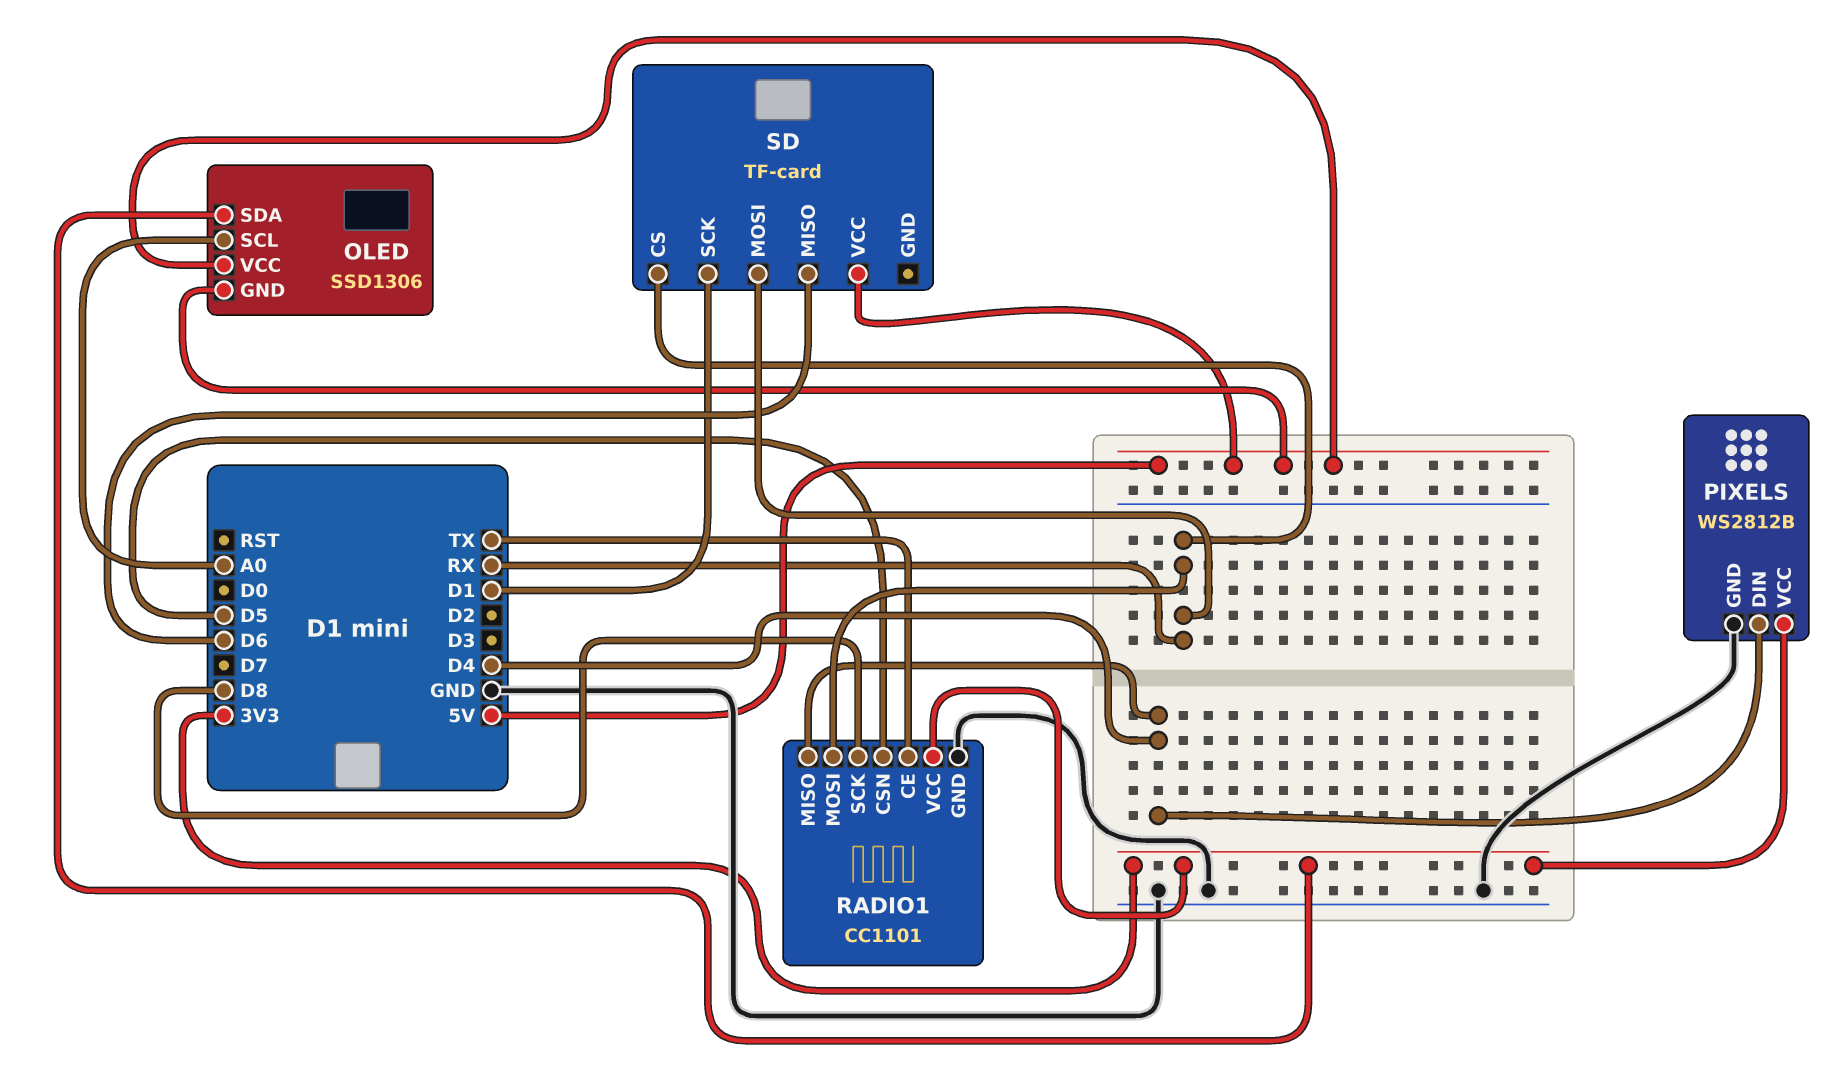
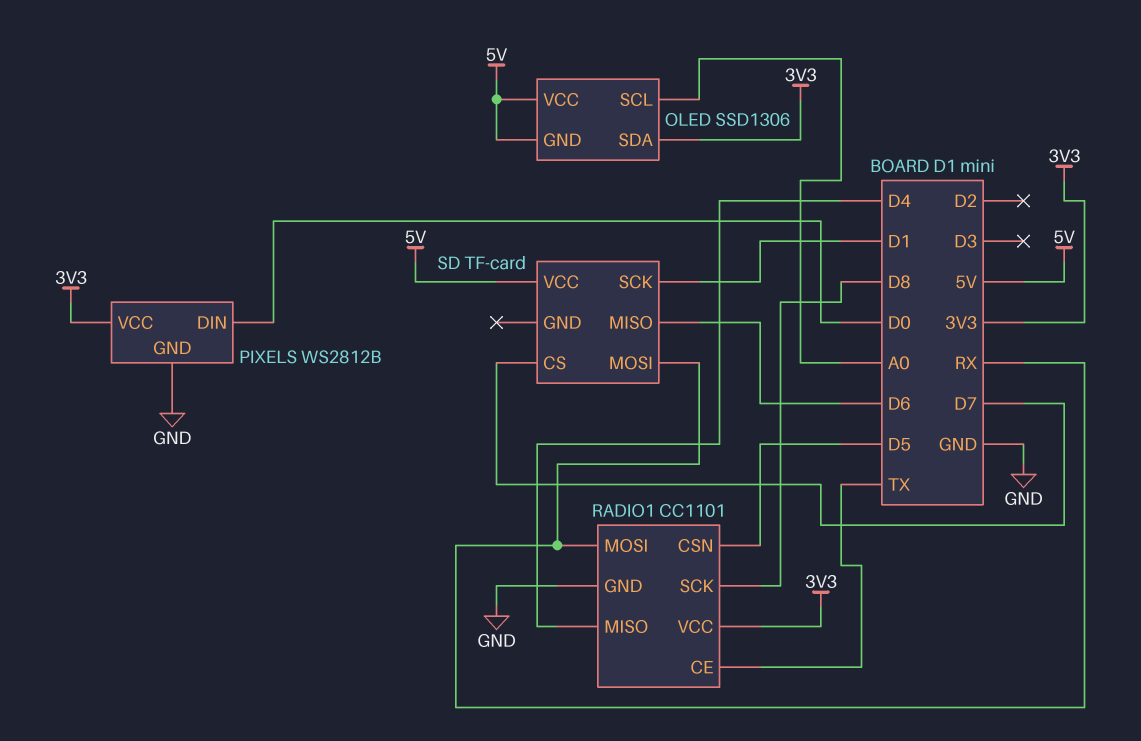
PIXELS pin DIN: D4 -> D0
SD pin CS: RX -> D7

